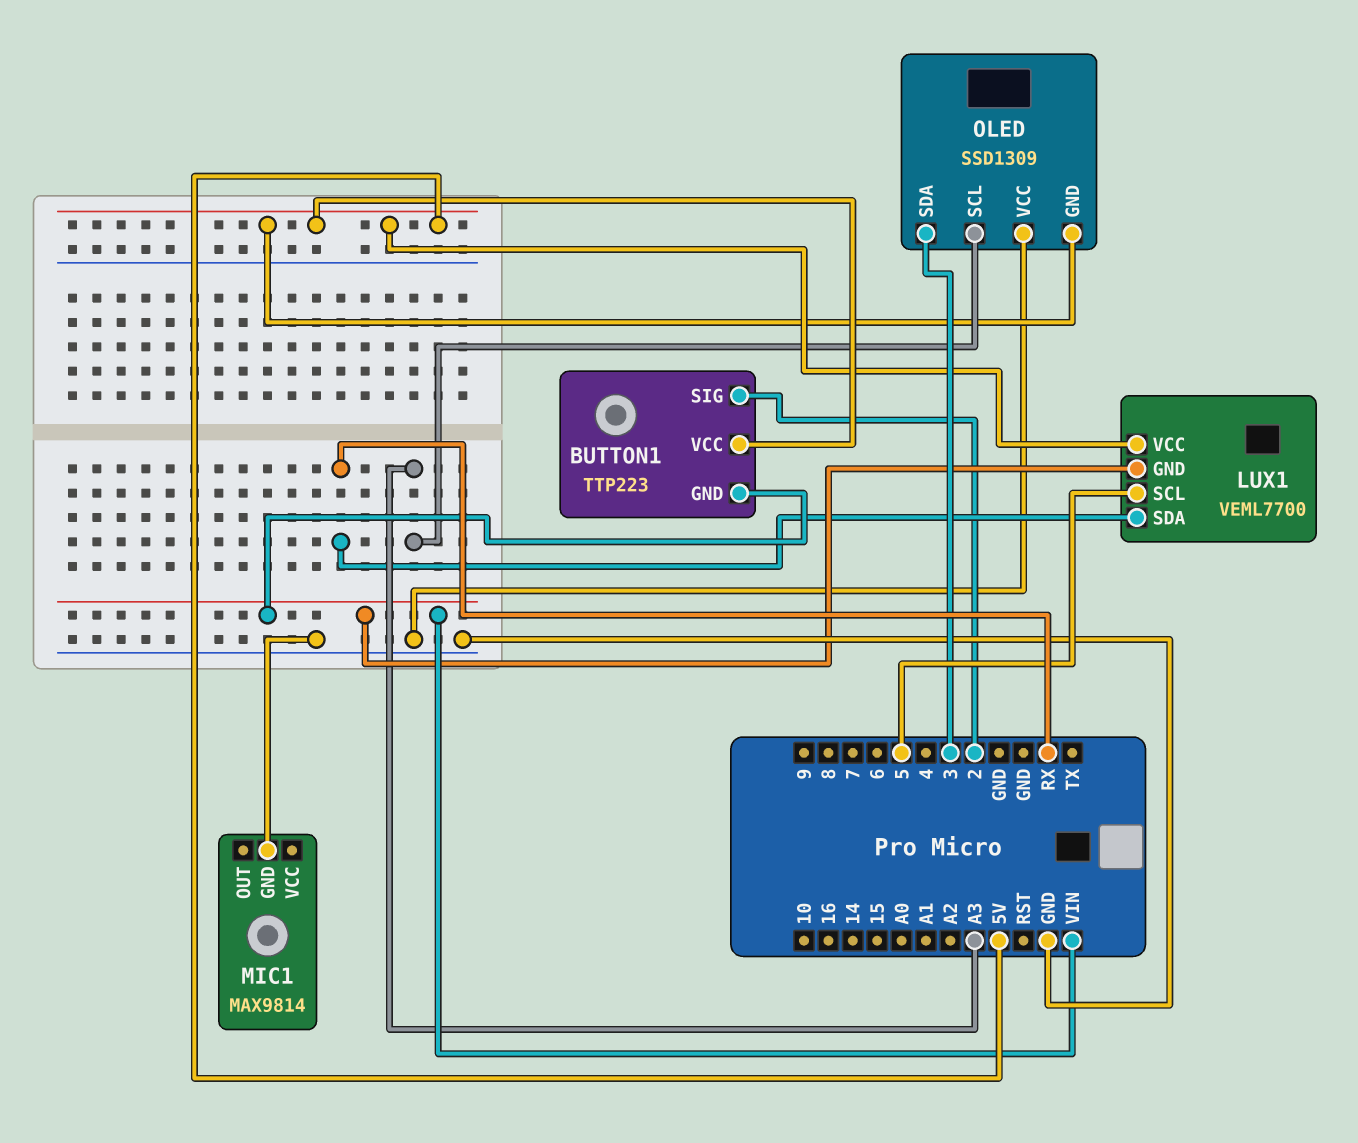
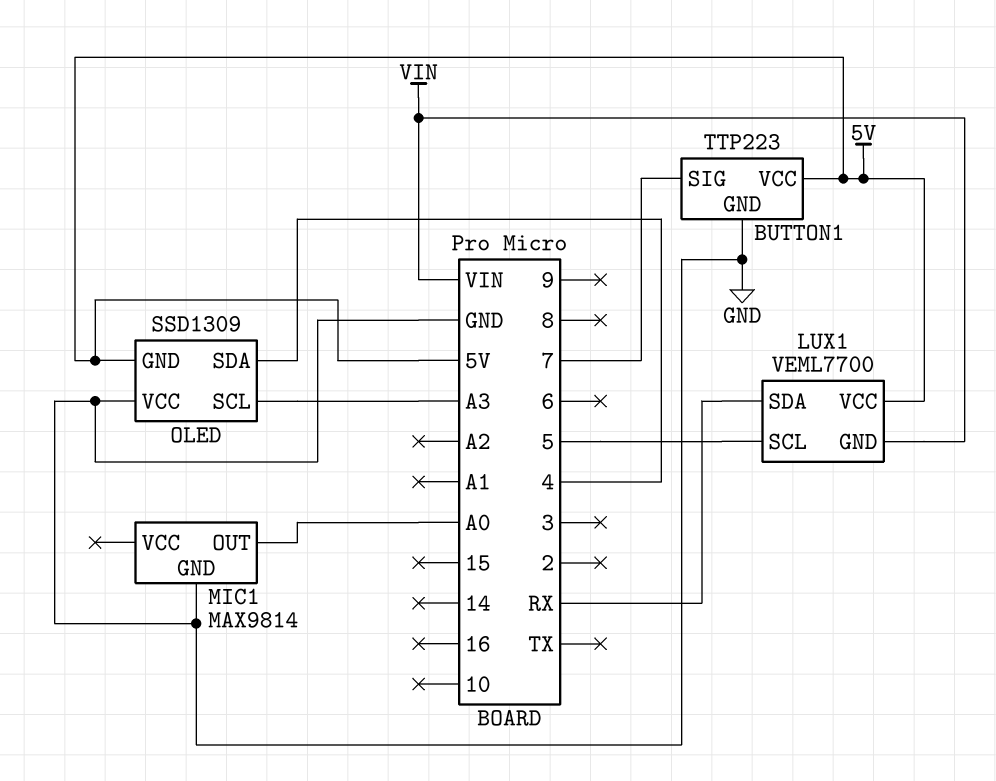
BUTTON1 pin GND: VIN -> GND
BUTTON1 pin SIG: 2 -> 7
MIC1 pin OUT: none -> A0
OLED pin SDA: 3 -> 4

